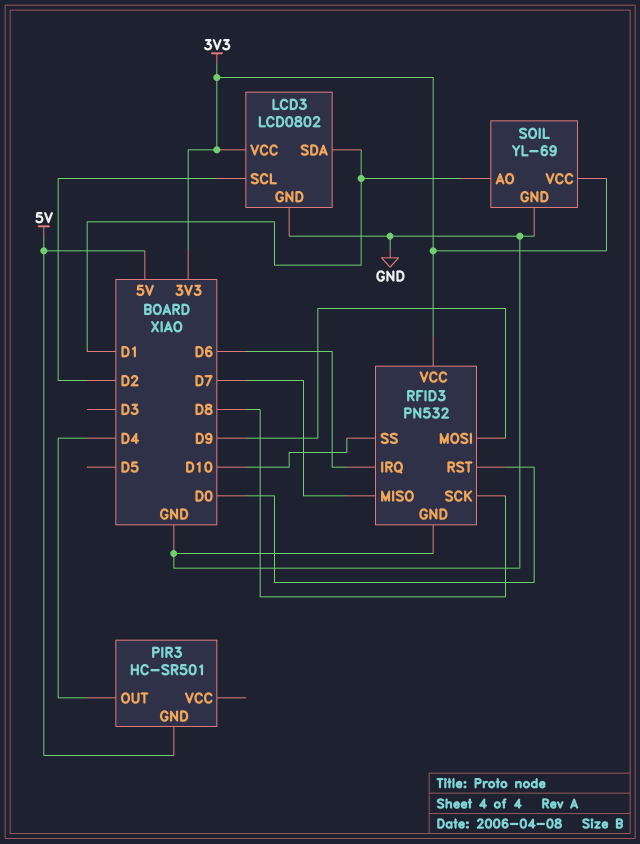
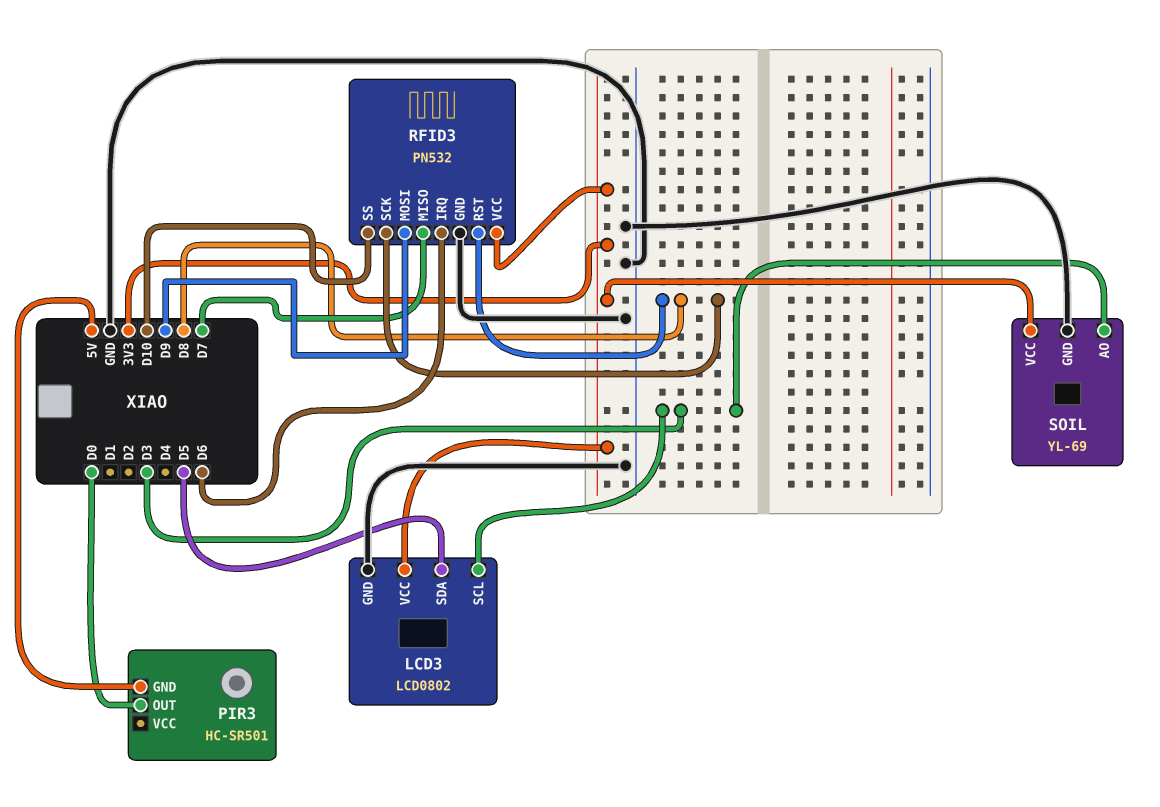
LCD3 pin SCL: D2 -> D3
LCD3 pin SDA: D1 -> D5
PIR3 pin OUT: D4 -> D0
RFID3 pin RST: D0 -> D8
SOIL pin AO: D1 -> D3

